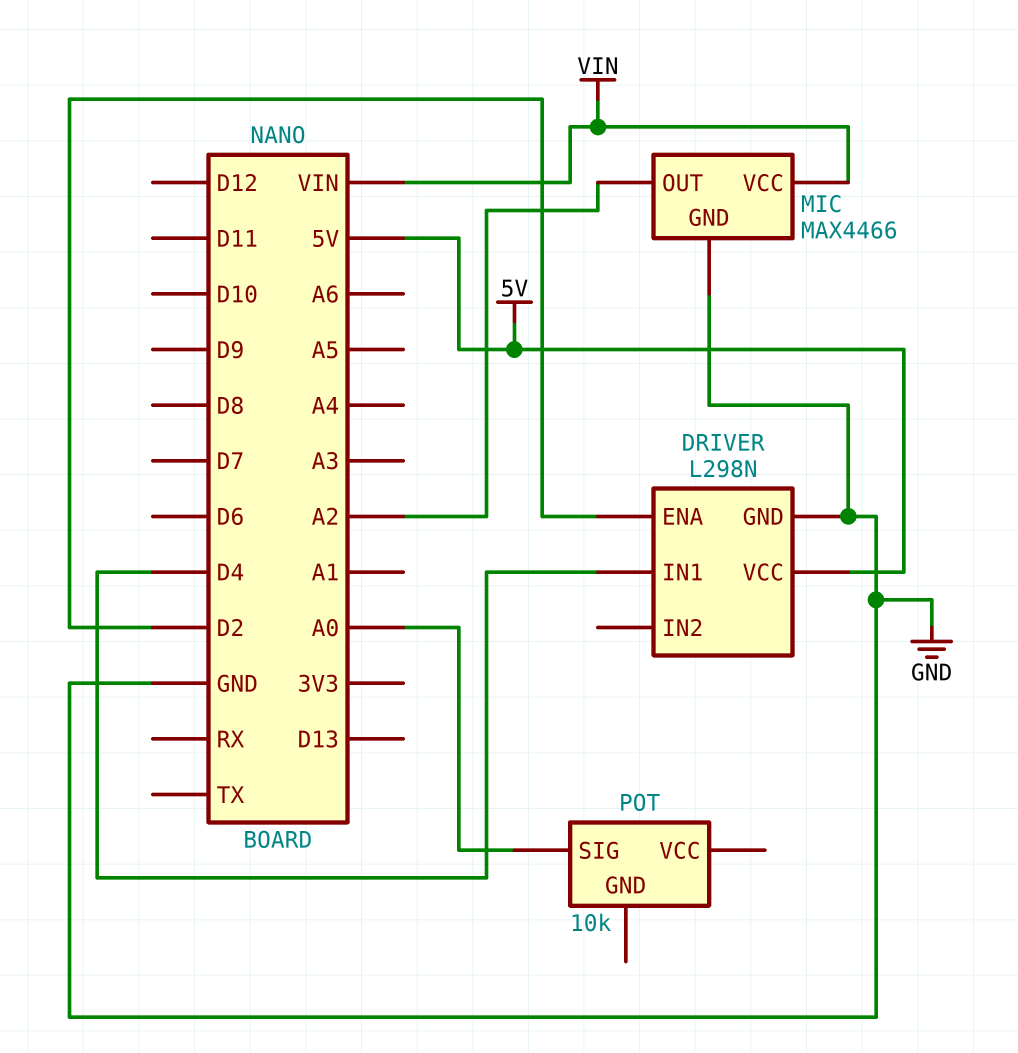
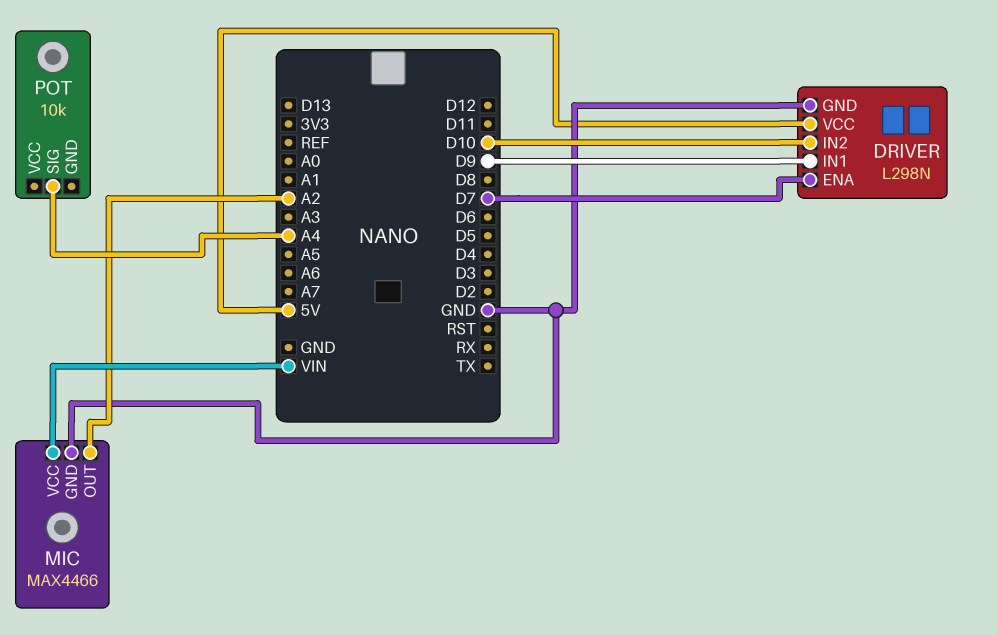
DRIVER pin ENA: D2 -> D7
DRIVER pin IN1: D4 -> D9
DRIVER pin IN2: none -> D10
POT pin SIG: A0 -> A4

